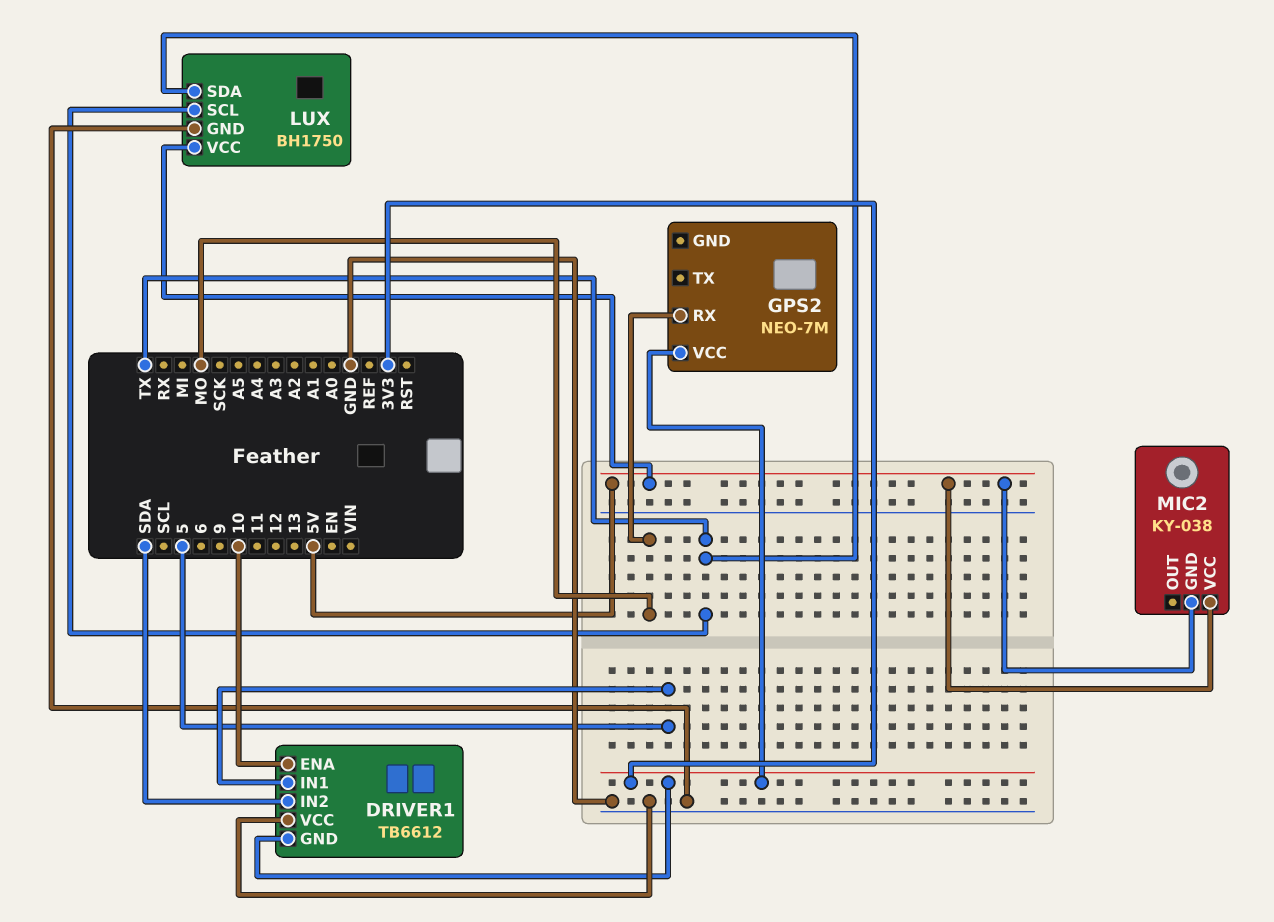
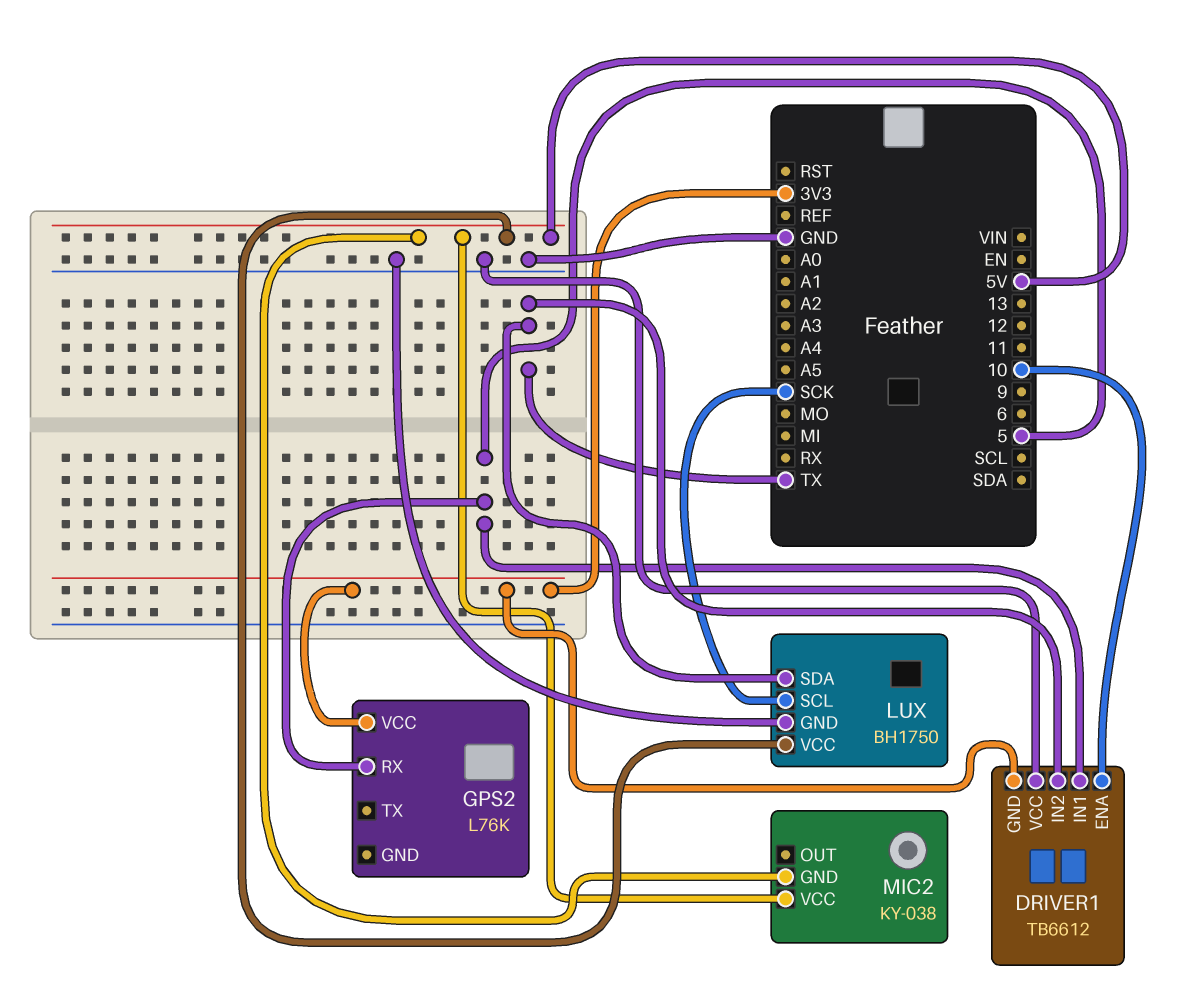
DRIVER1 pin IN2: SDA -> TX
GPS2: NEO-7M -> L76K
GPS2 pin RX: MO -> 5
LUX pin SCL: TX -> SCK

